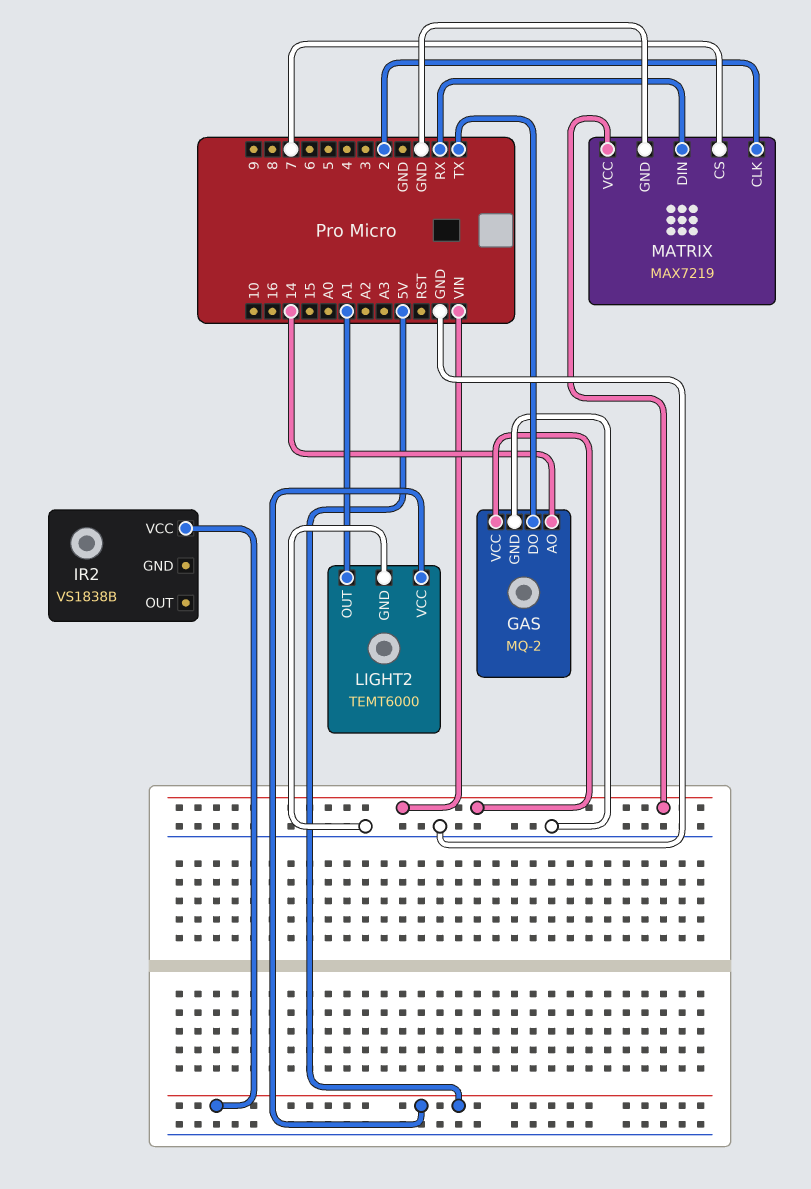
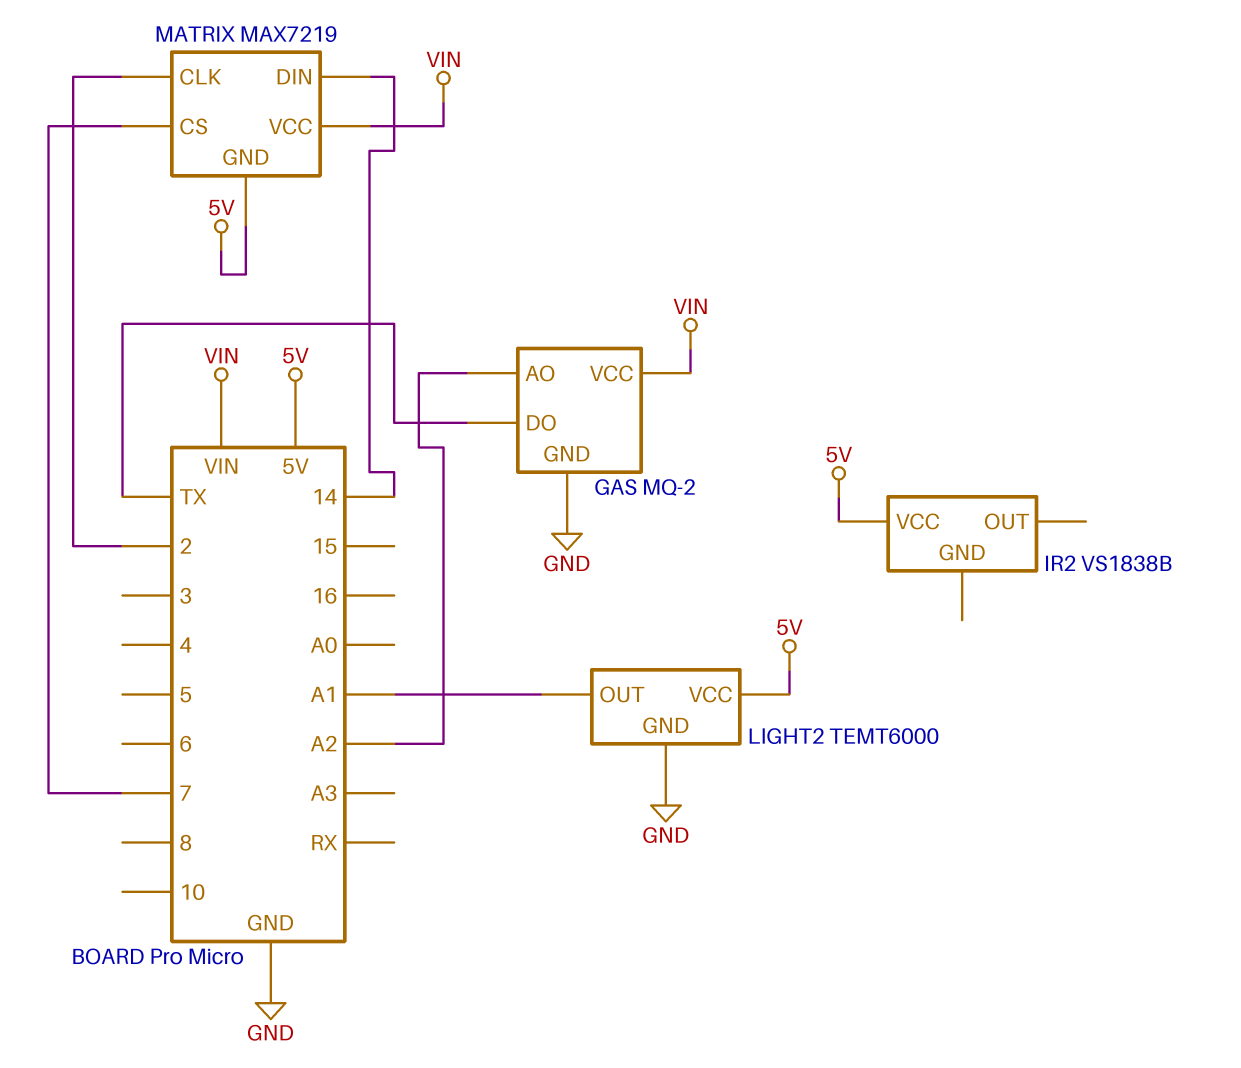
GAS pin AO: 14 -> A2
MATRIX pin DIN: RX -> 14
MATRIX pin GND: GND -> 5V

